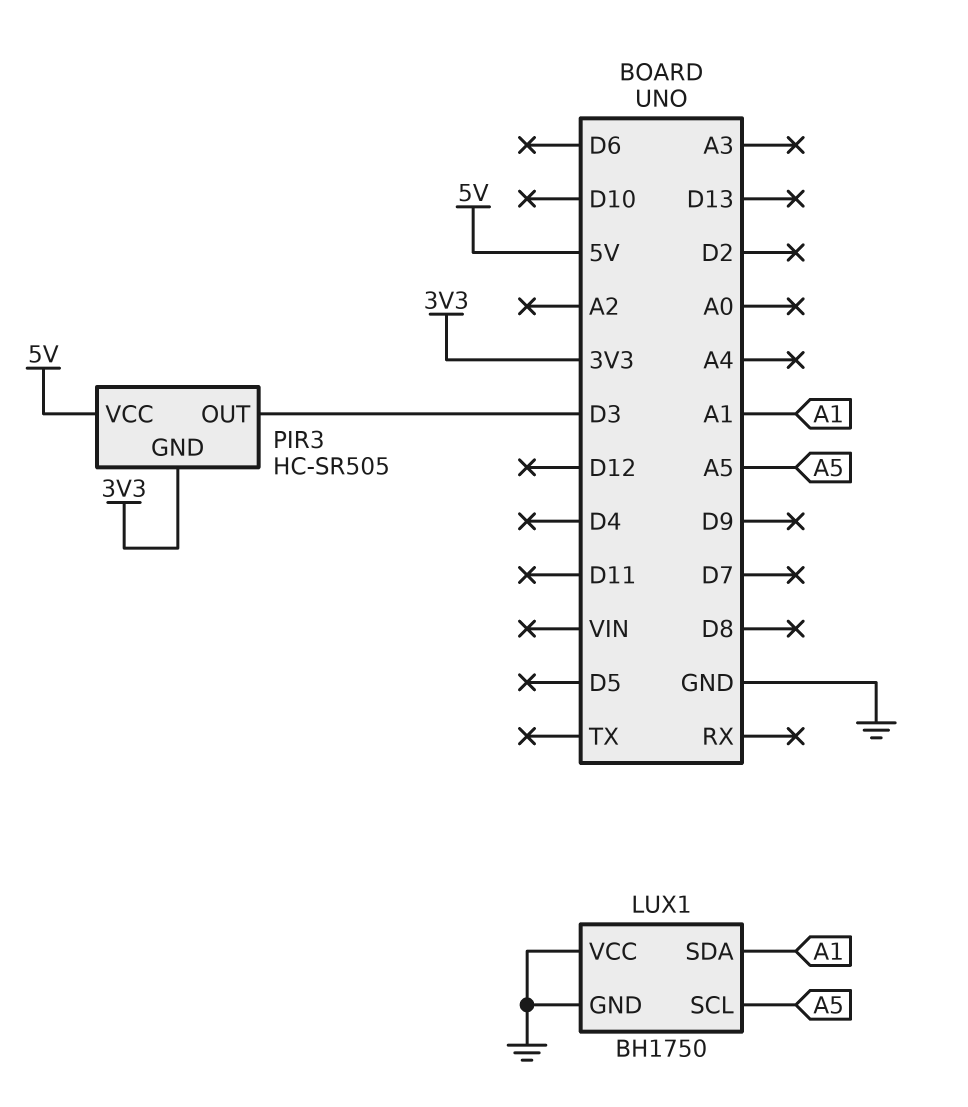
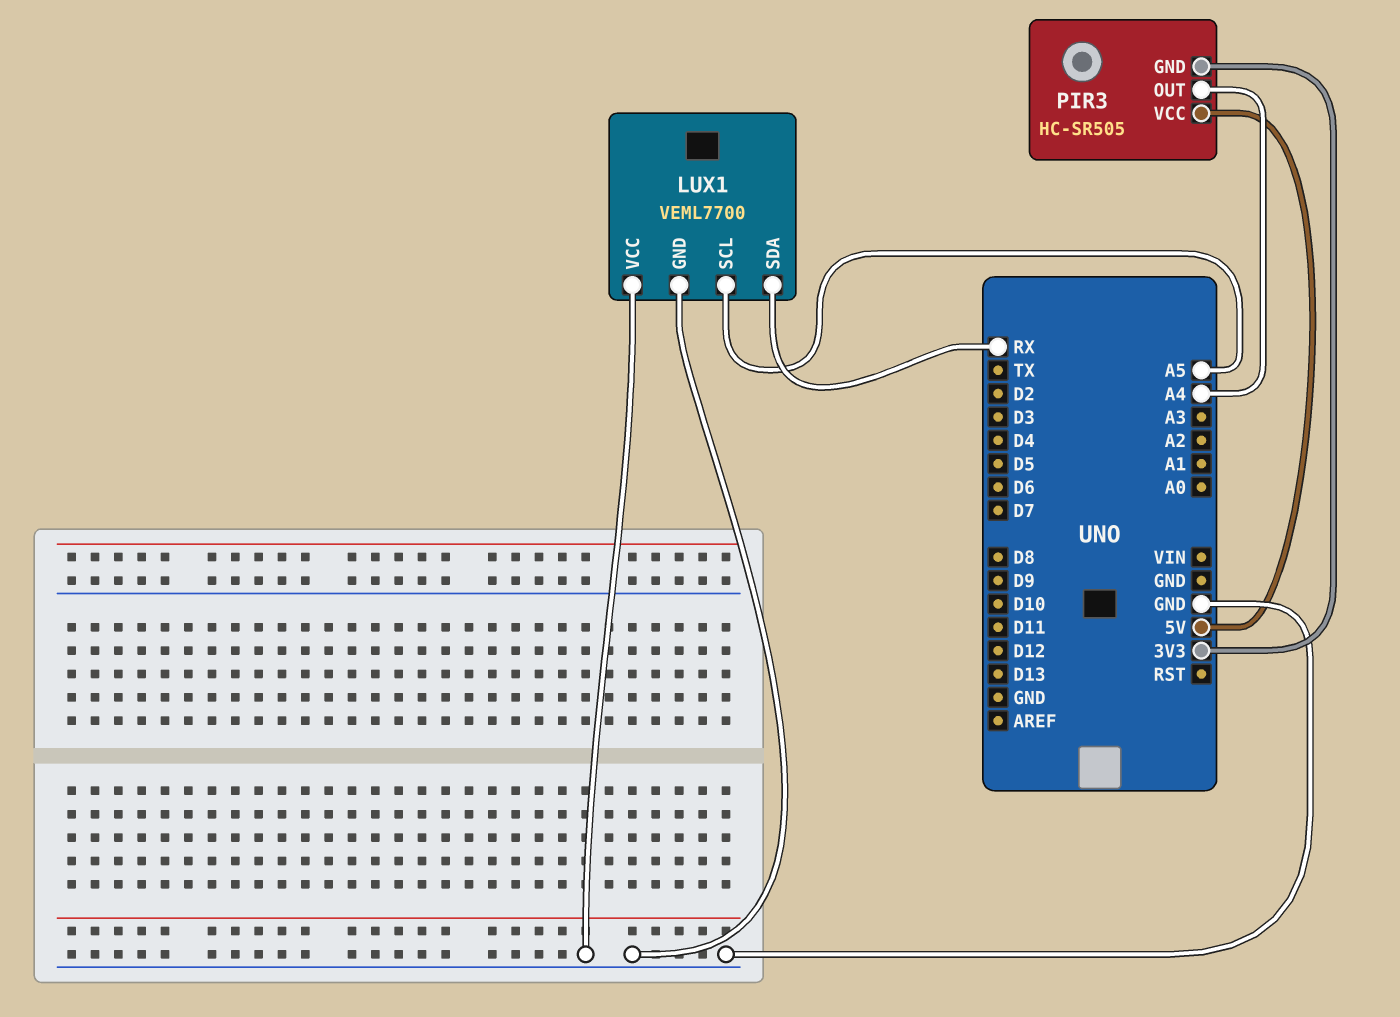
LUX1: BH1750 -> VEML7700
LUX1 pin SDA: A1 -> RX
PIR3 pin OUT: D3 -> A4

